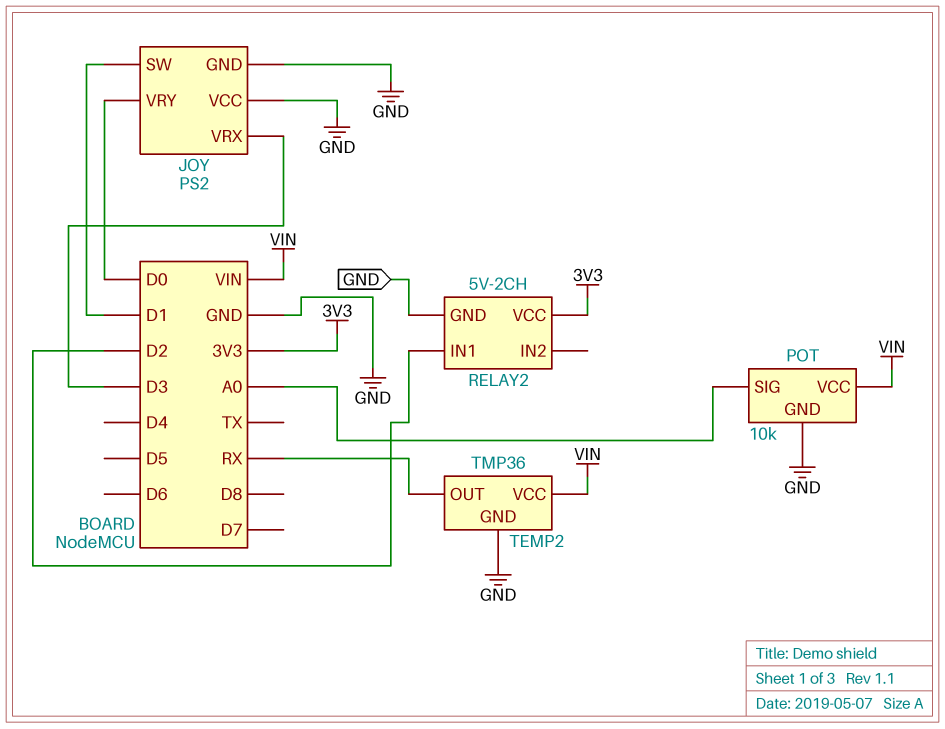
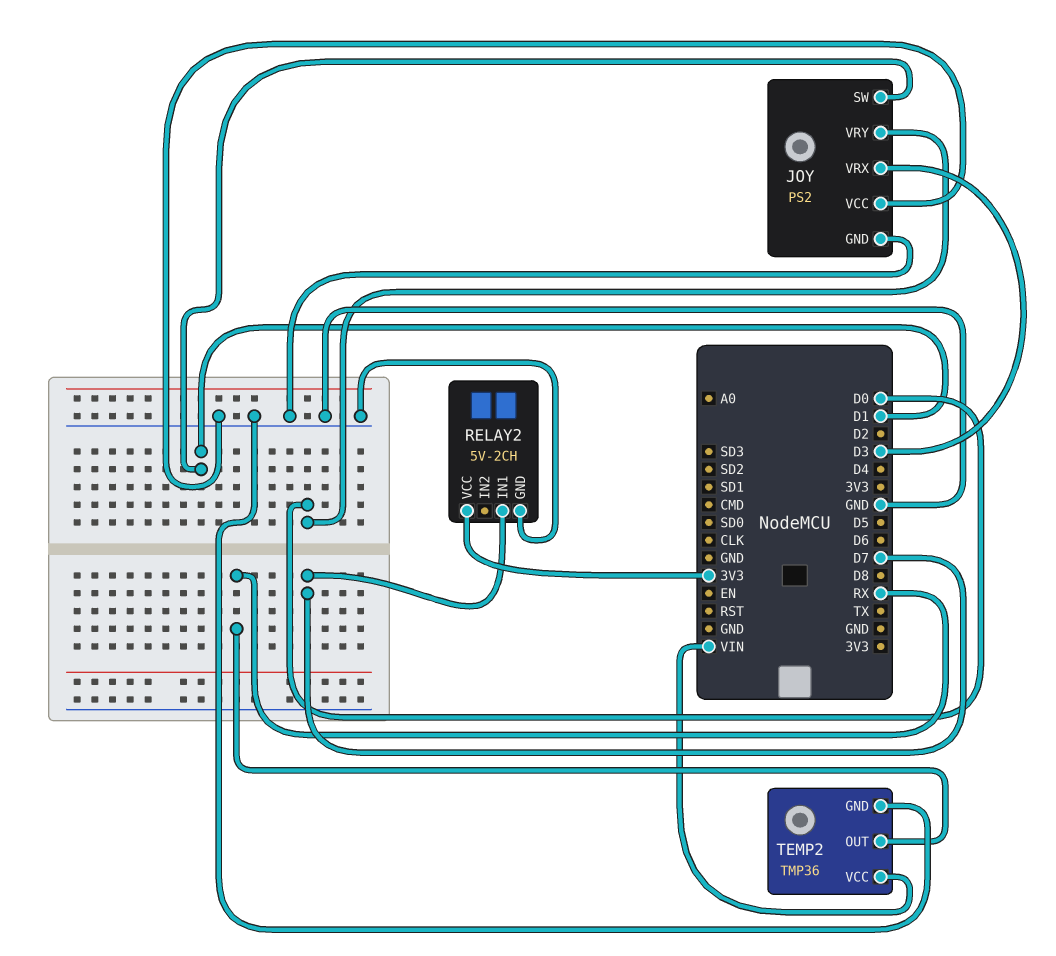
POT: 10k -> none
POT pin GND: GND -> none
POT pin SIG: A0 -> none
POT pin VCC: VIN -> none
RELAY2 pin IN1: D2 -> D7

